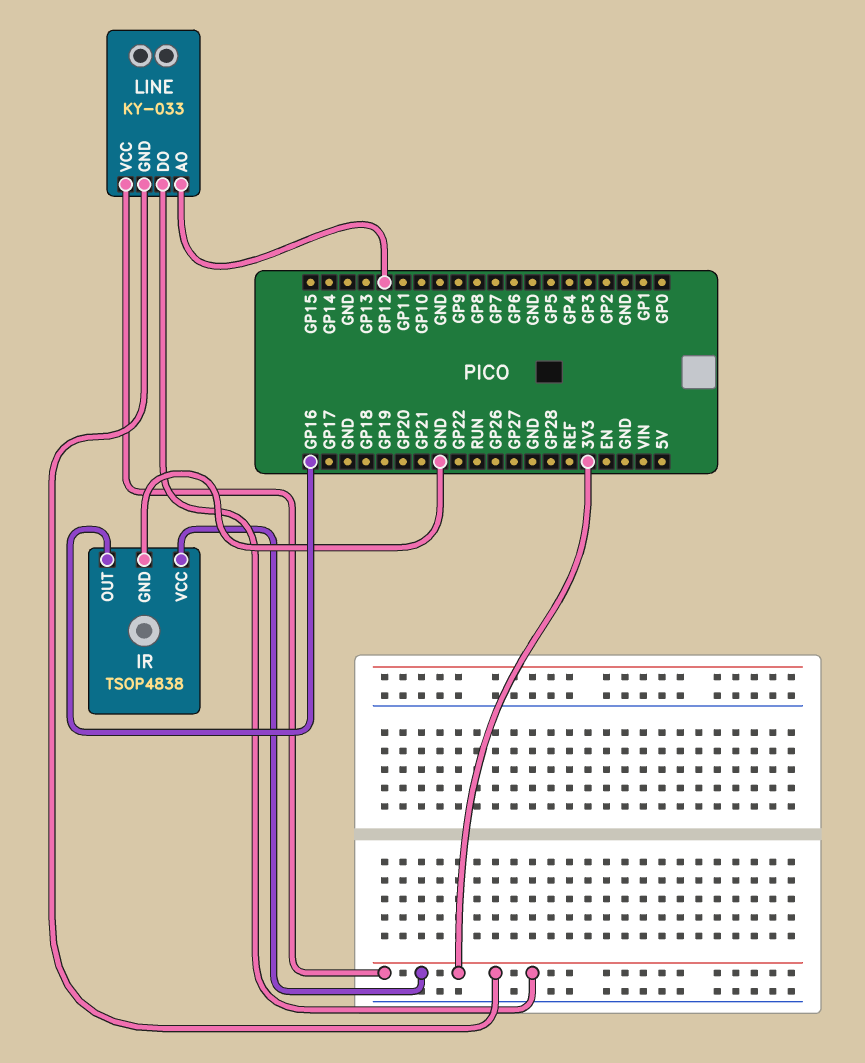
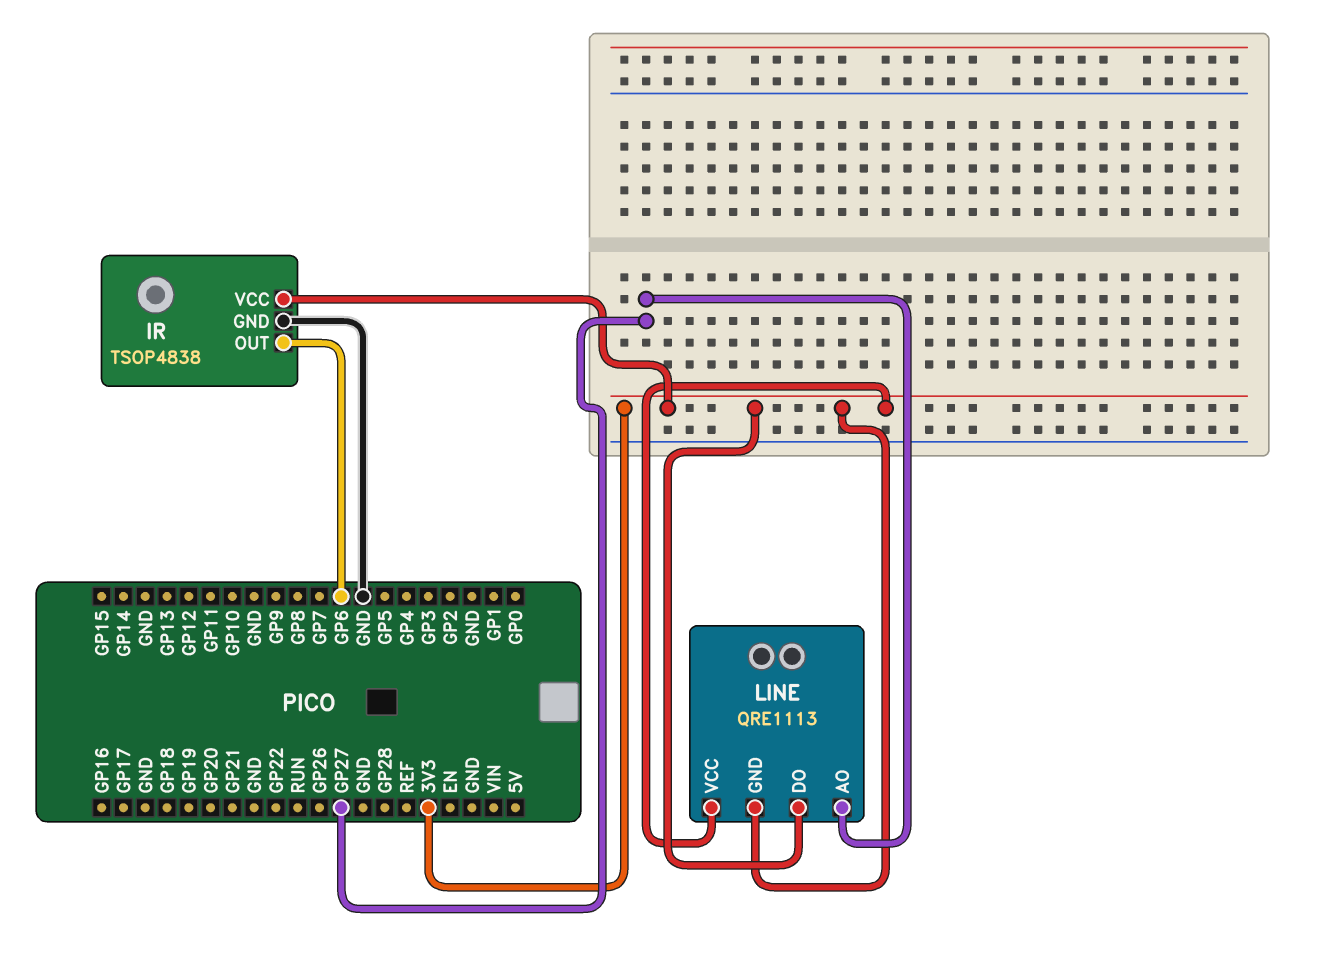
IR pin OUT: GP16 -> GP6
LINE: KY-033 -> QRE1113
LINE pin AO: GP12 -> GP27

